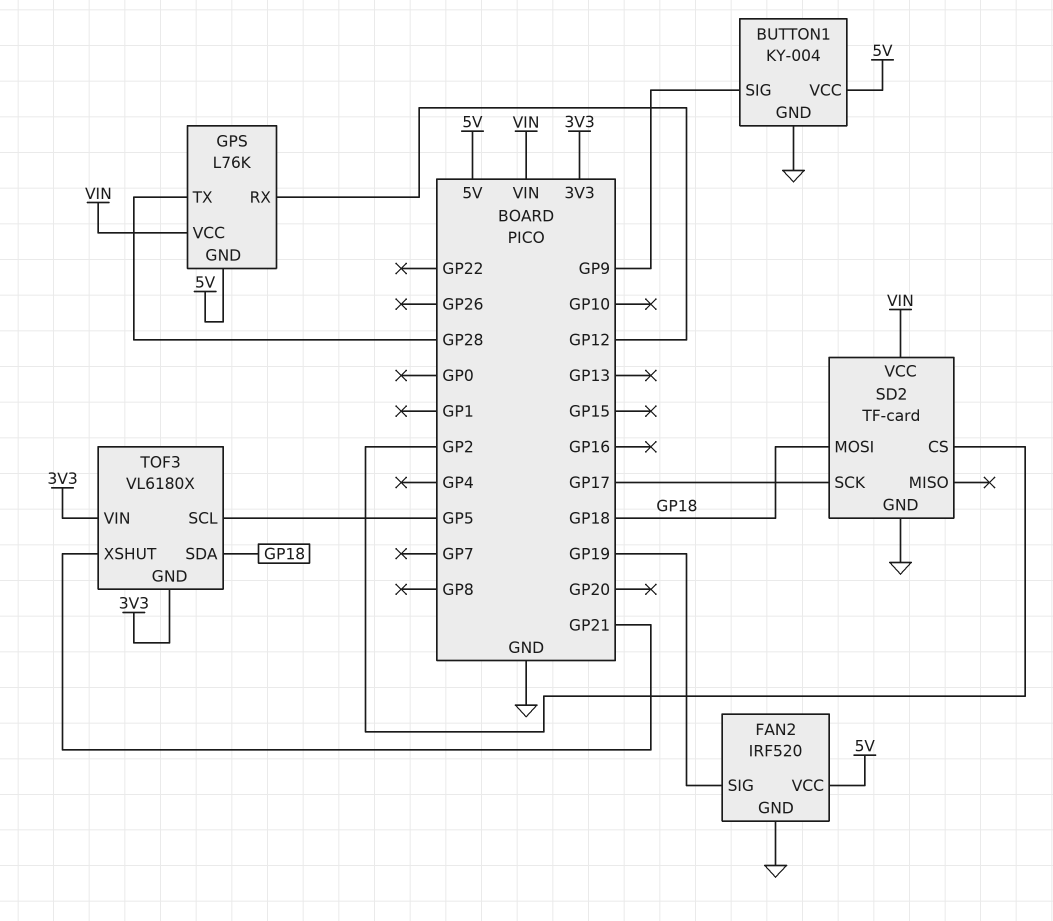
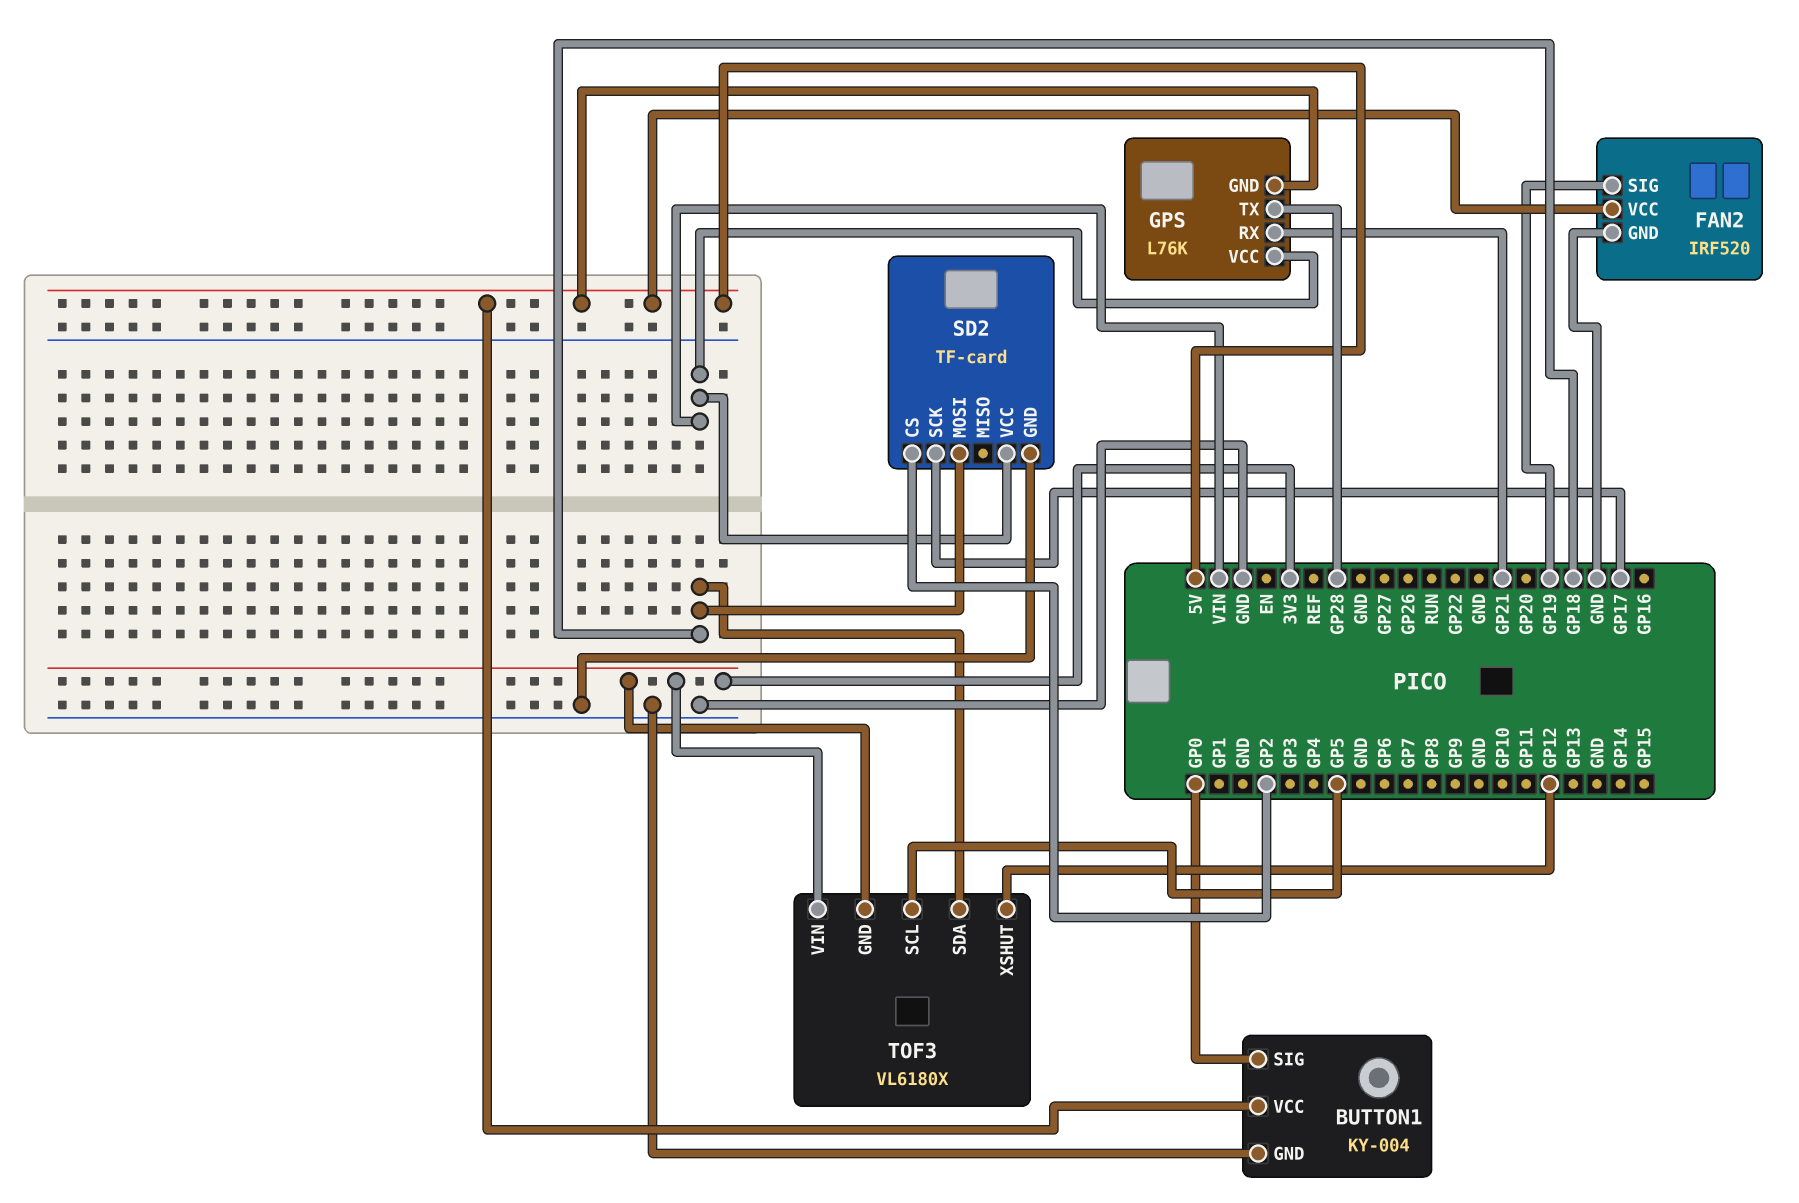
BUTTON1 pin SIG: GP9 -> GP0
GPS pin RX: GP12 -> GP21
TOF3 pin XSHUT: GP21 -> GP12

